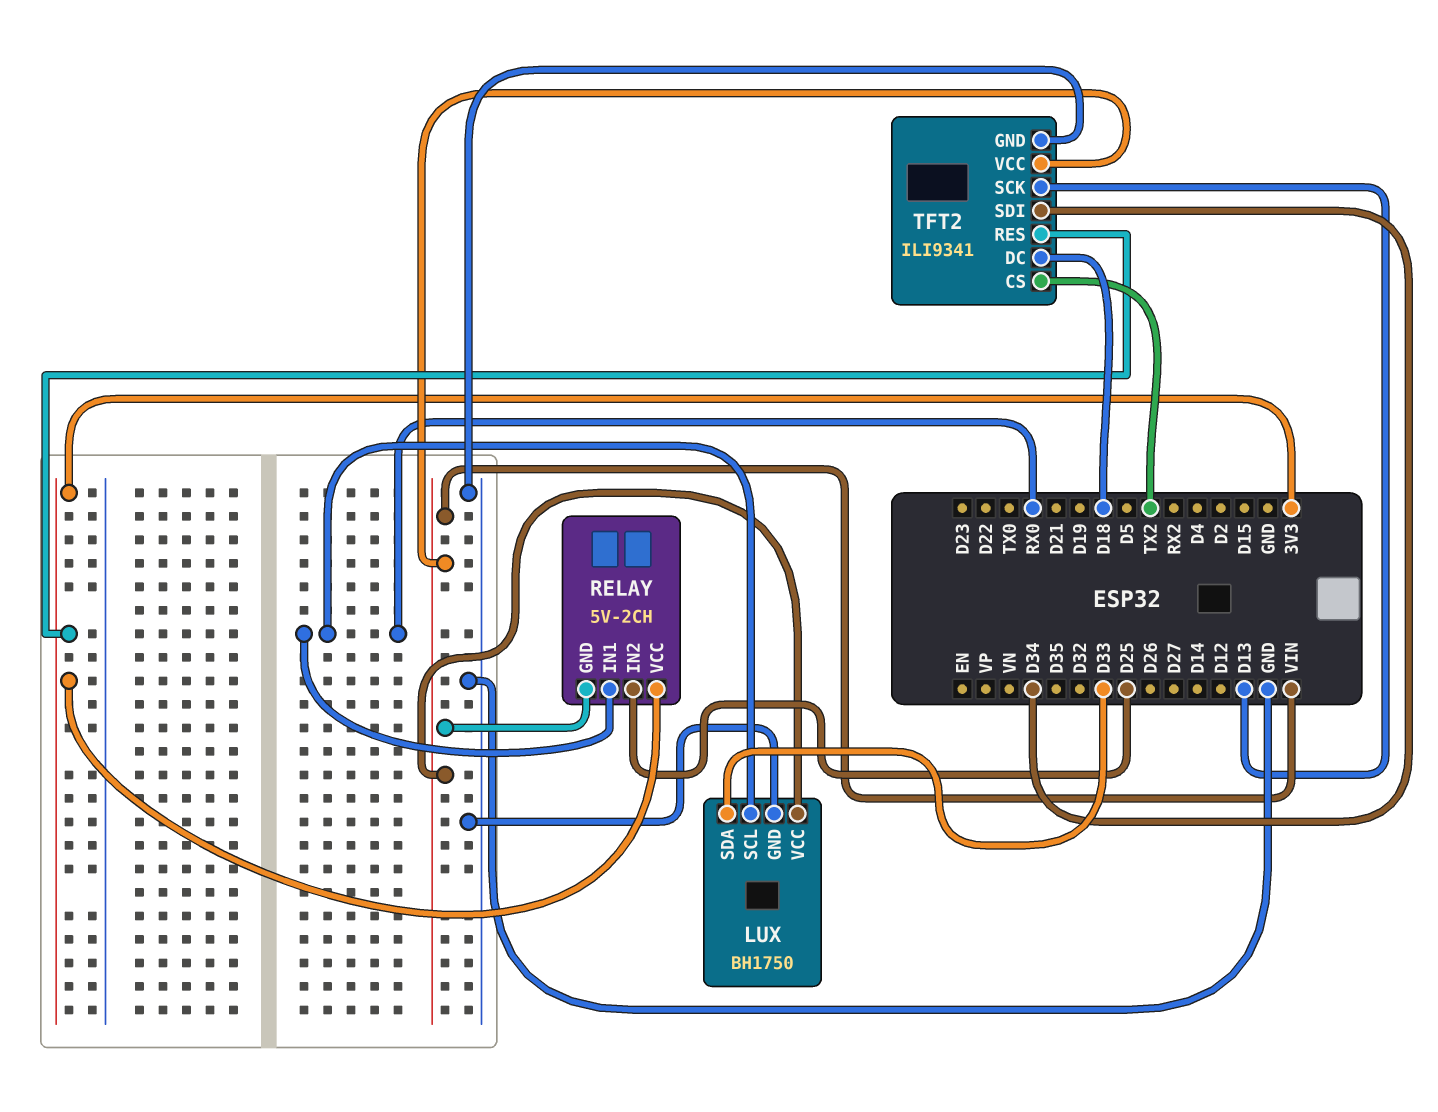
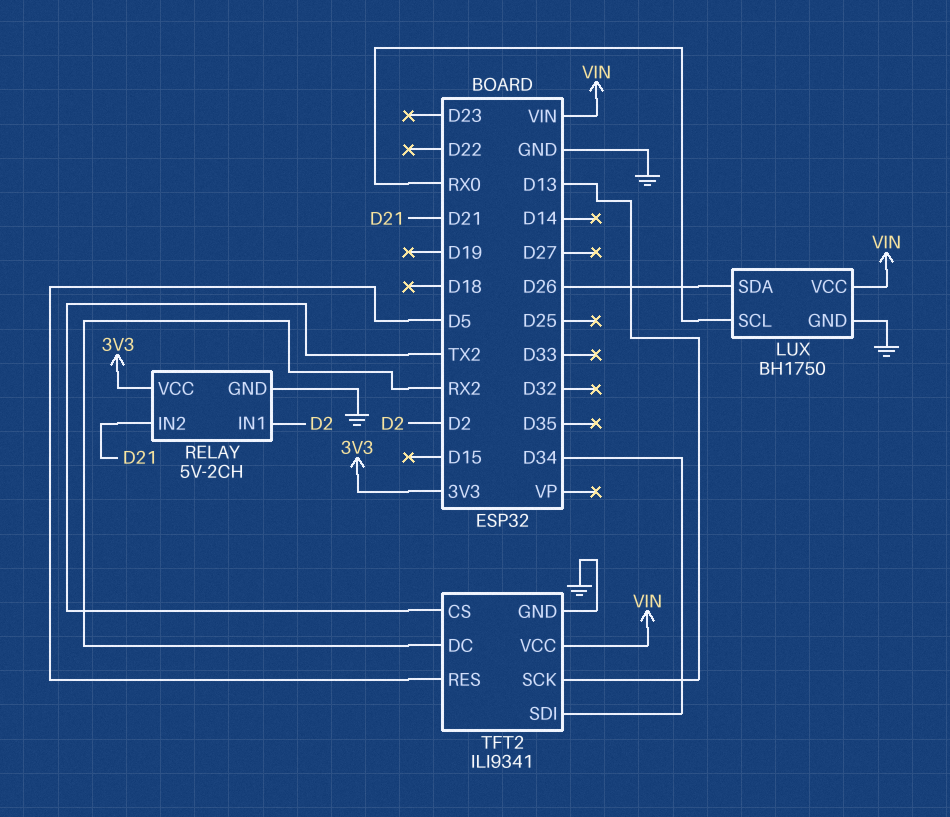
LUX pin SDA: D33 -> D26
RELAY pin GND: VIN -> GND
RELAY pin IN1: RX0 -> D2
RELAY pin IN2: D25 -> D21
TFT2 pin DC: D18 -> RX2
TFT2 pin RES: 3V3 -> D5

